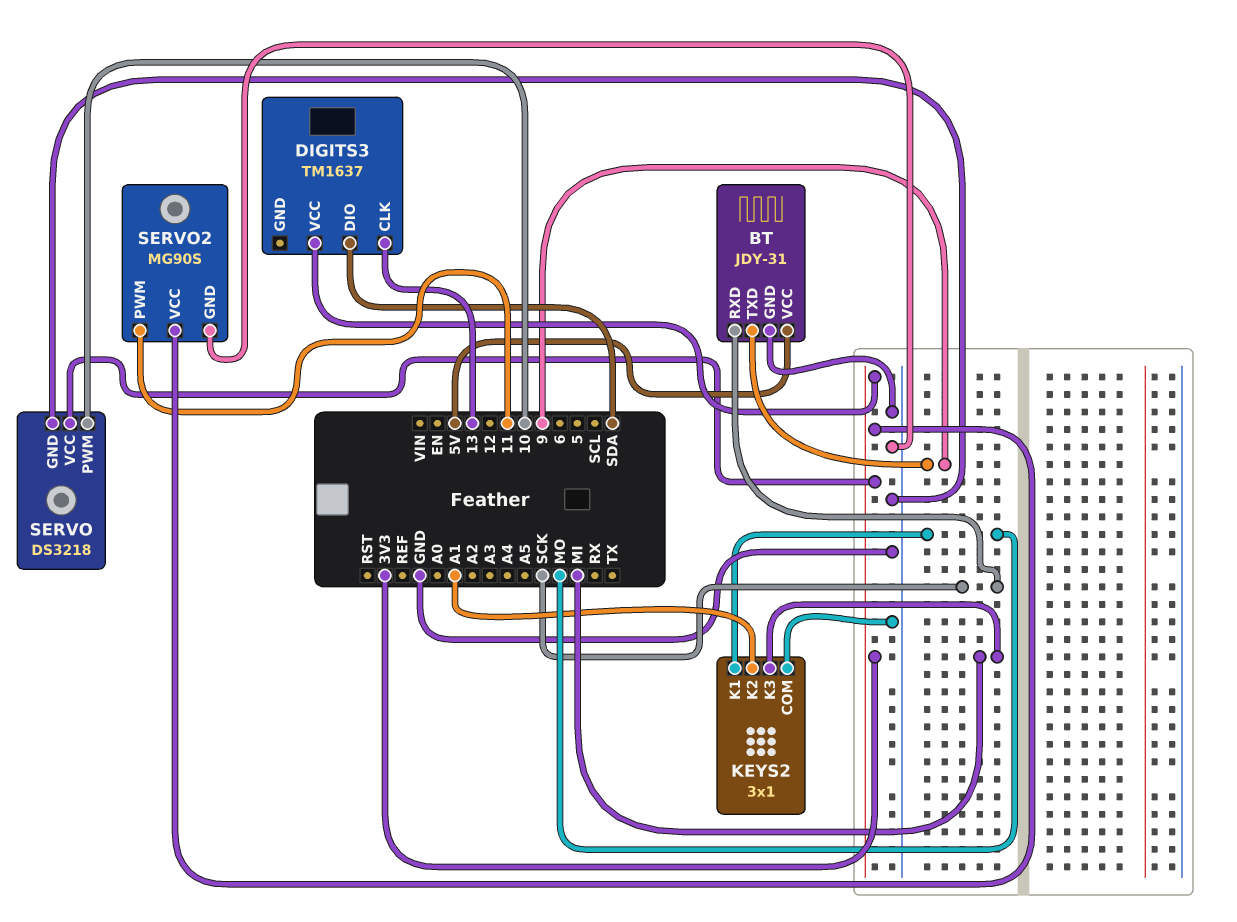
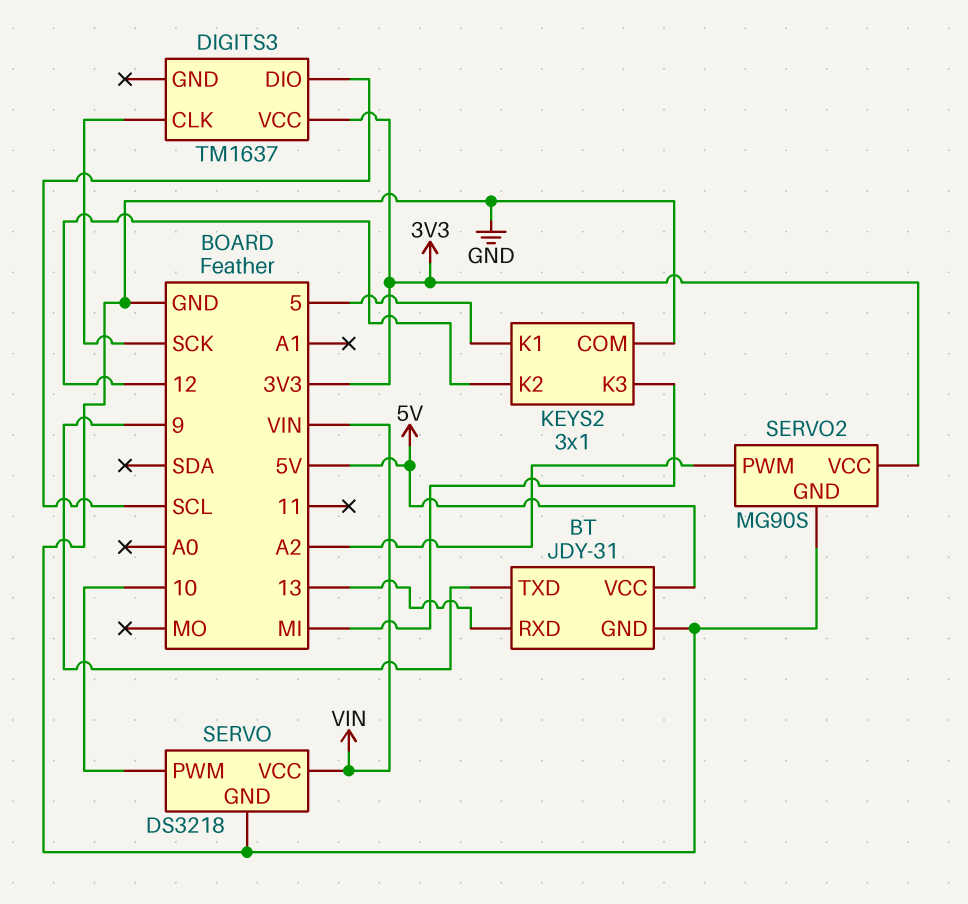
BT pin RXD: SCK -> 13
DIGITS3 pin CLK: 13 -> SCK
DIGITS3 pin DIO: SDA -> SCL
KEYS2 pin K1: MO -> 5
KEYS2 pin K2: A1 -> 12
SERVO pin VCC: 3V3 -> VIN
SERVO2 pin PWM: 11 -> A2

